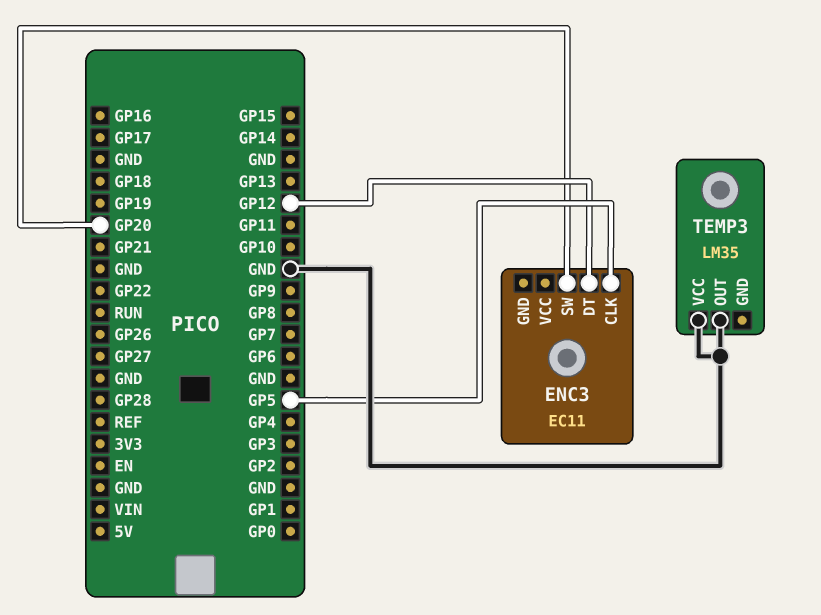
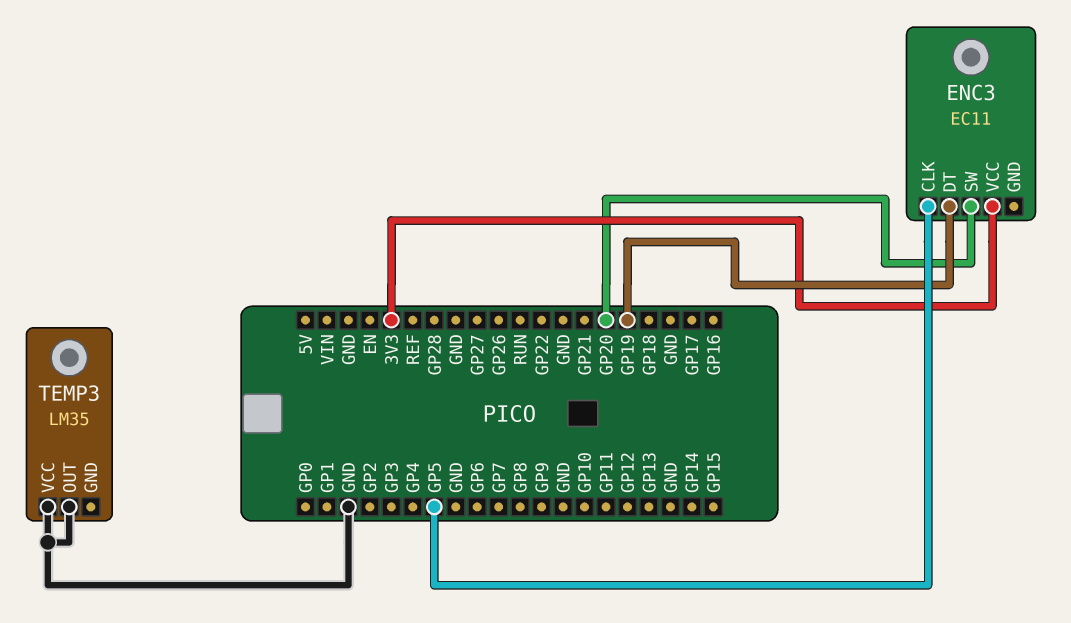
ENC3 pin DT: GP12 -> GP19
ENC3 pin VCC: none -> 3V3

